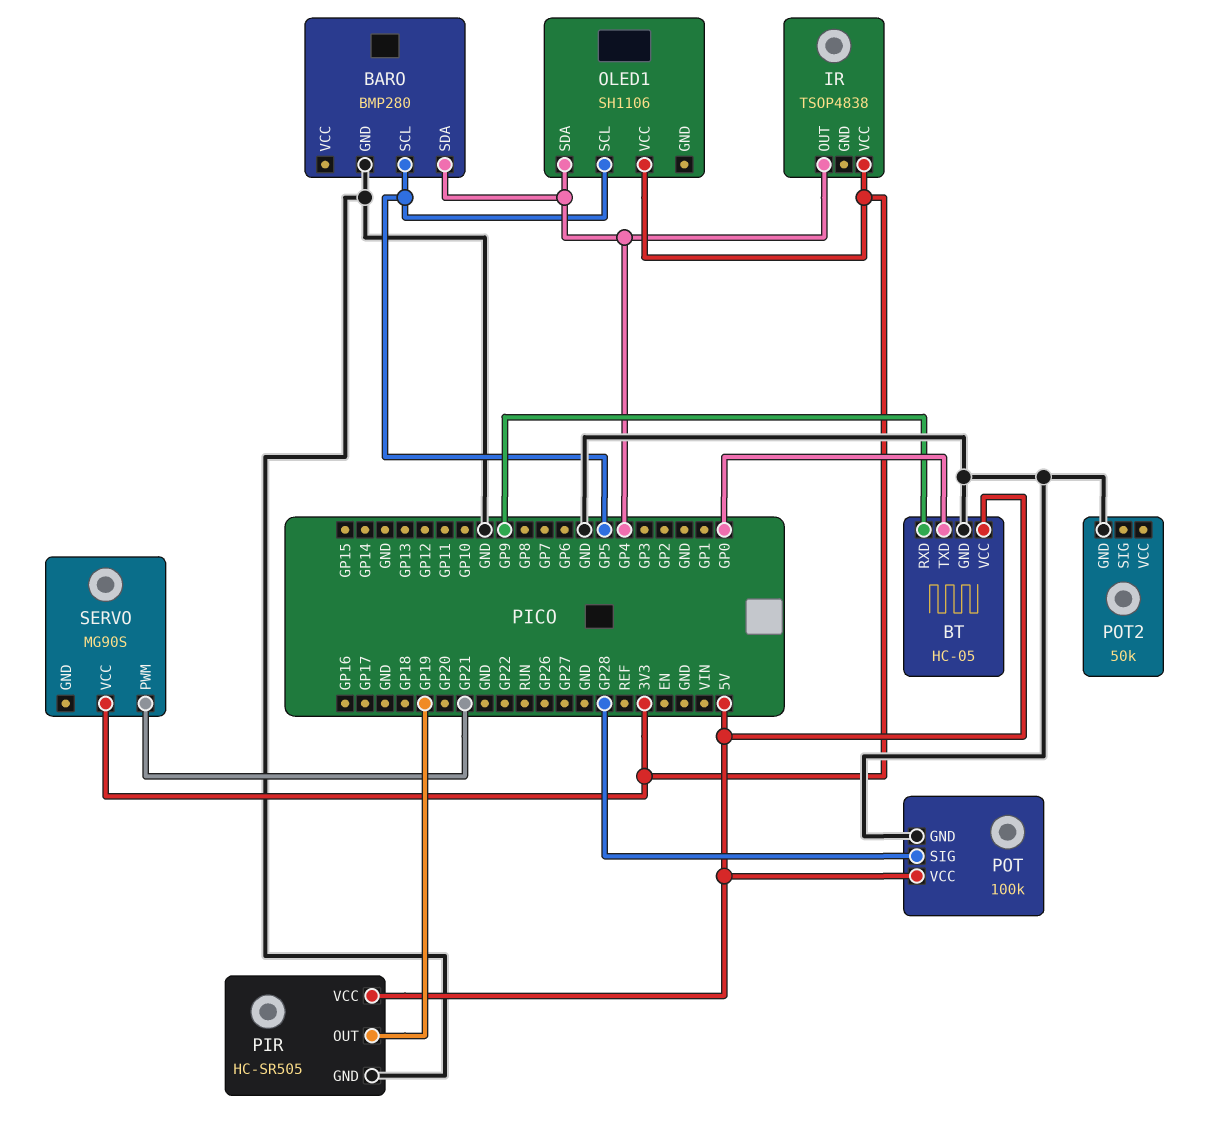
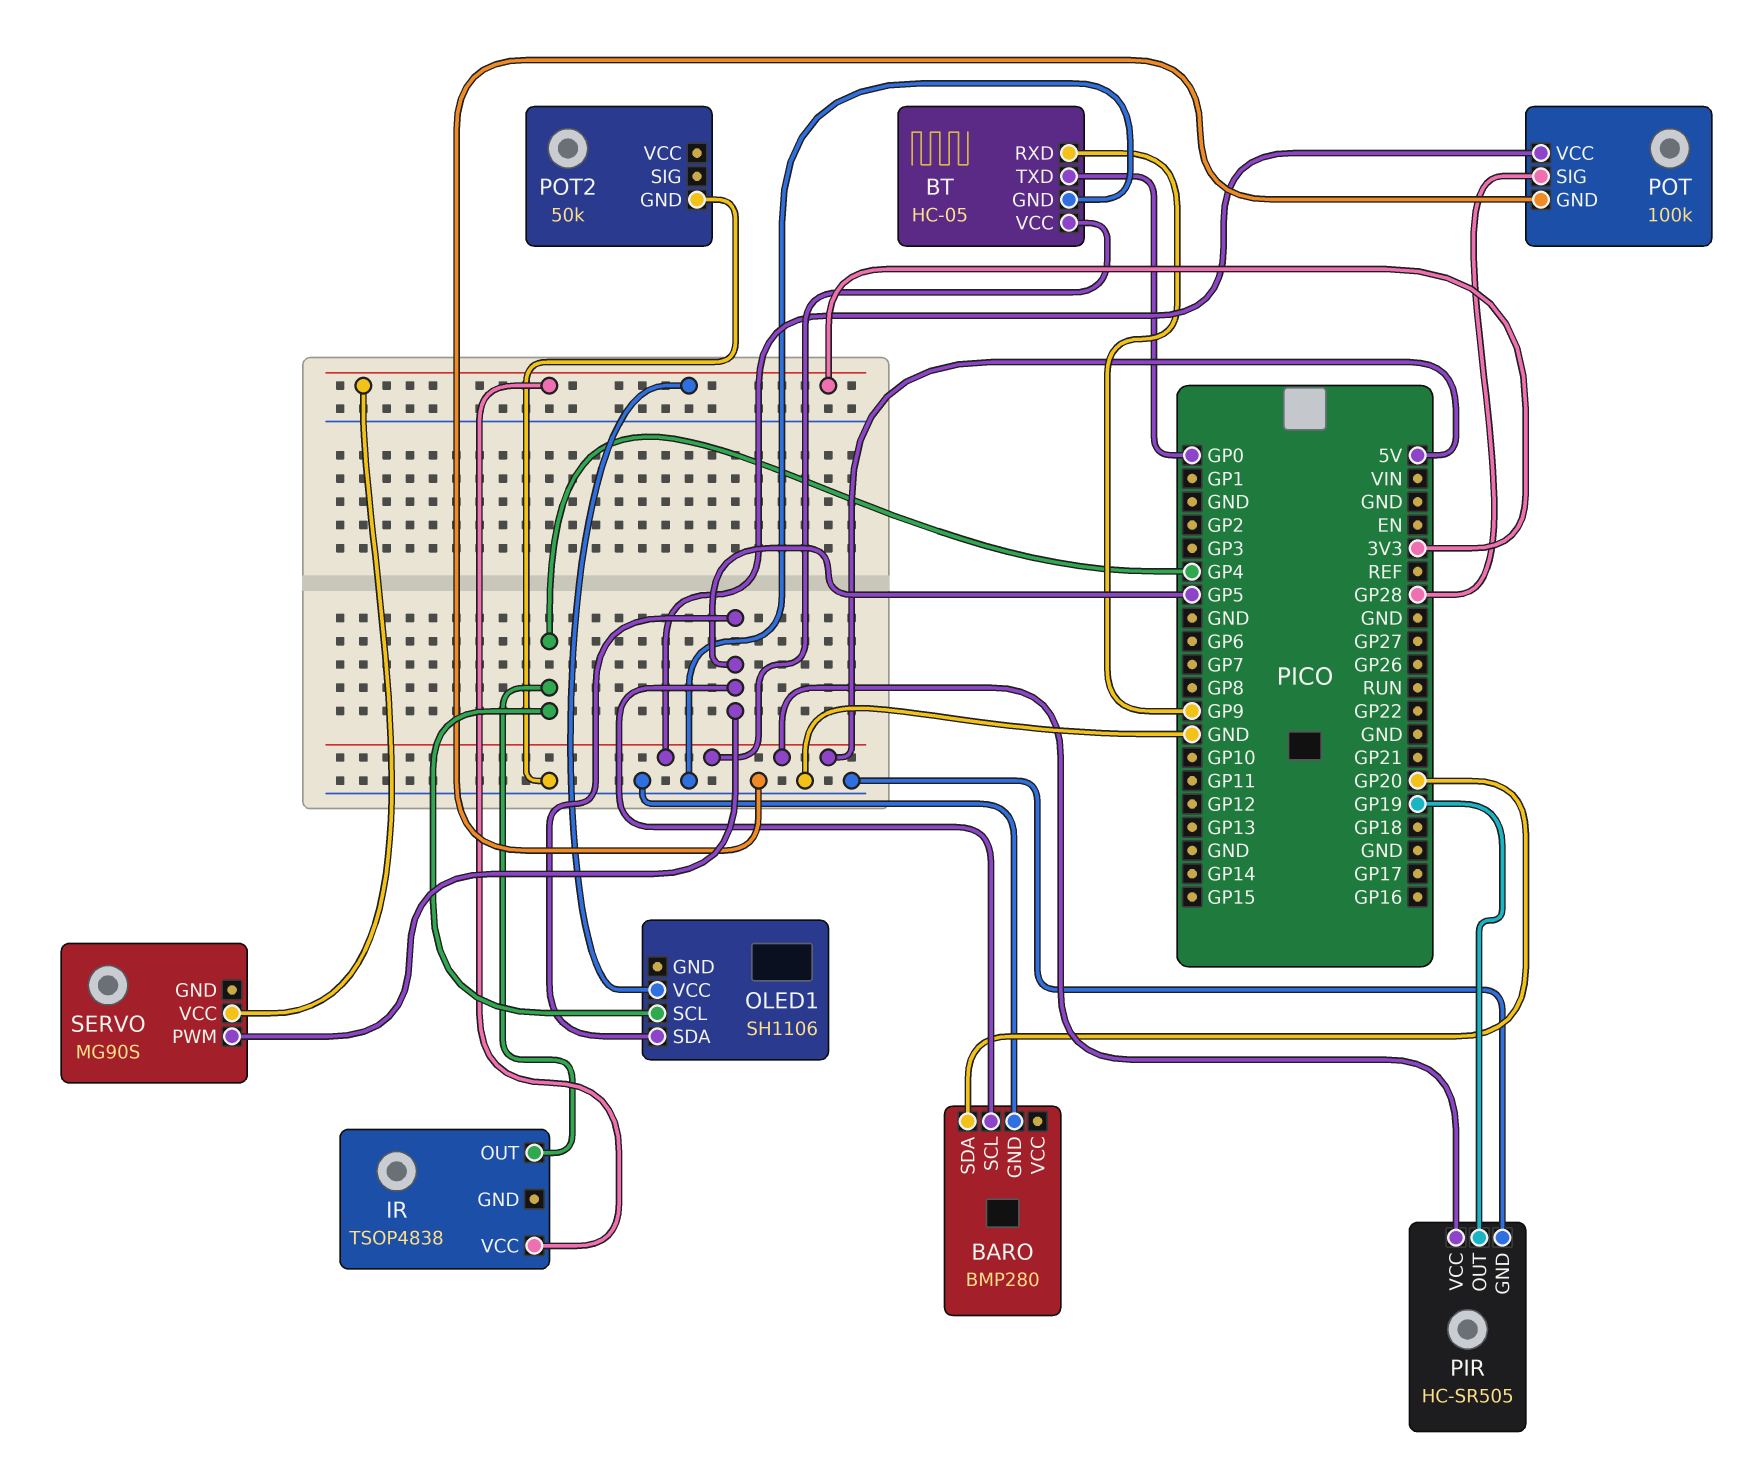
BARO pin SDA: GP4 -> GP20
OLED1 pin SCL: GP5 -> GP4
OLED1 pin SDA: GP4 -> GP5
SERVO pin PWM: GP21 -> GP5

